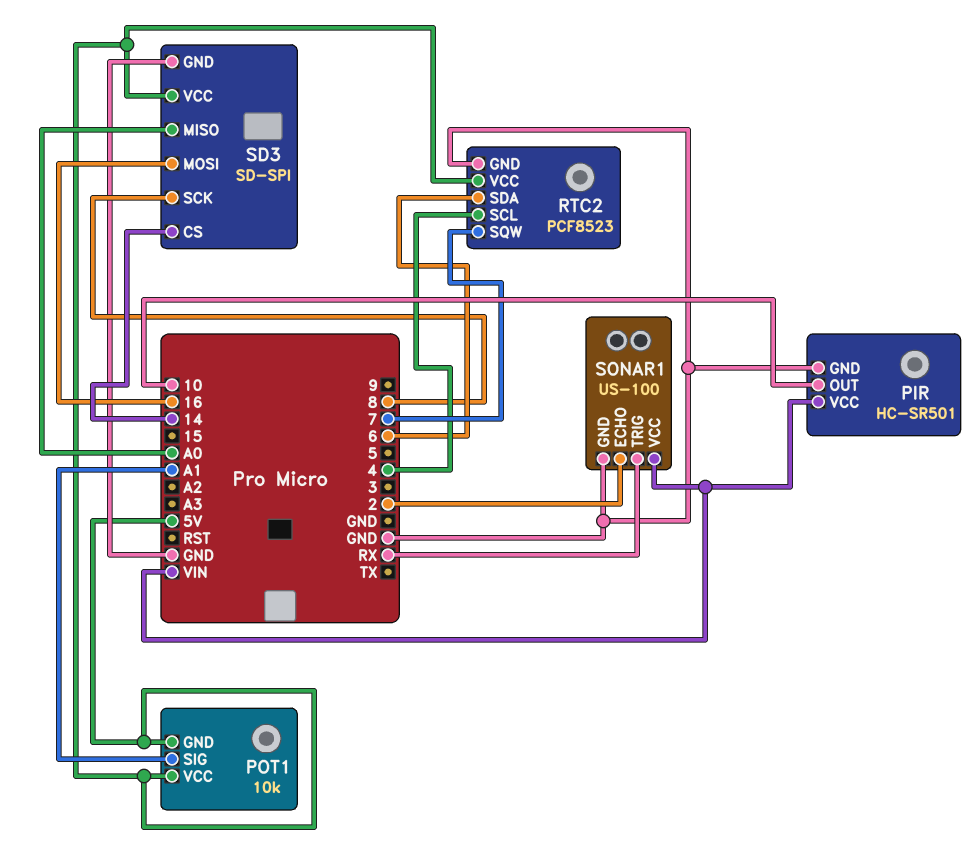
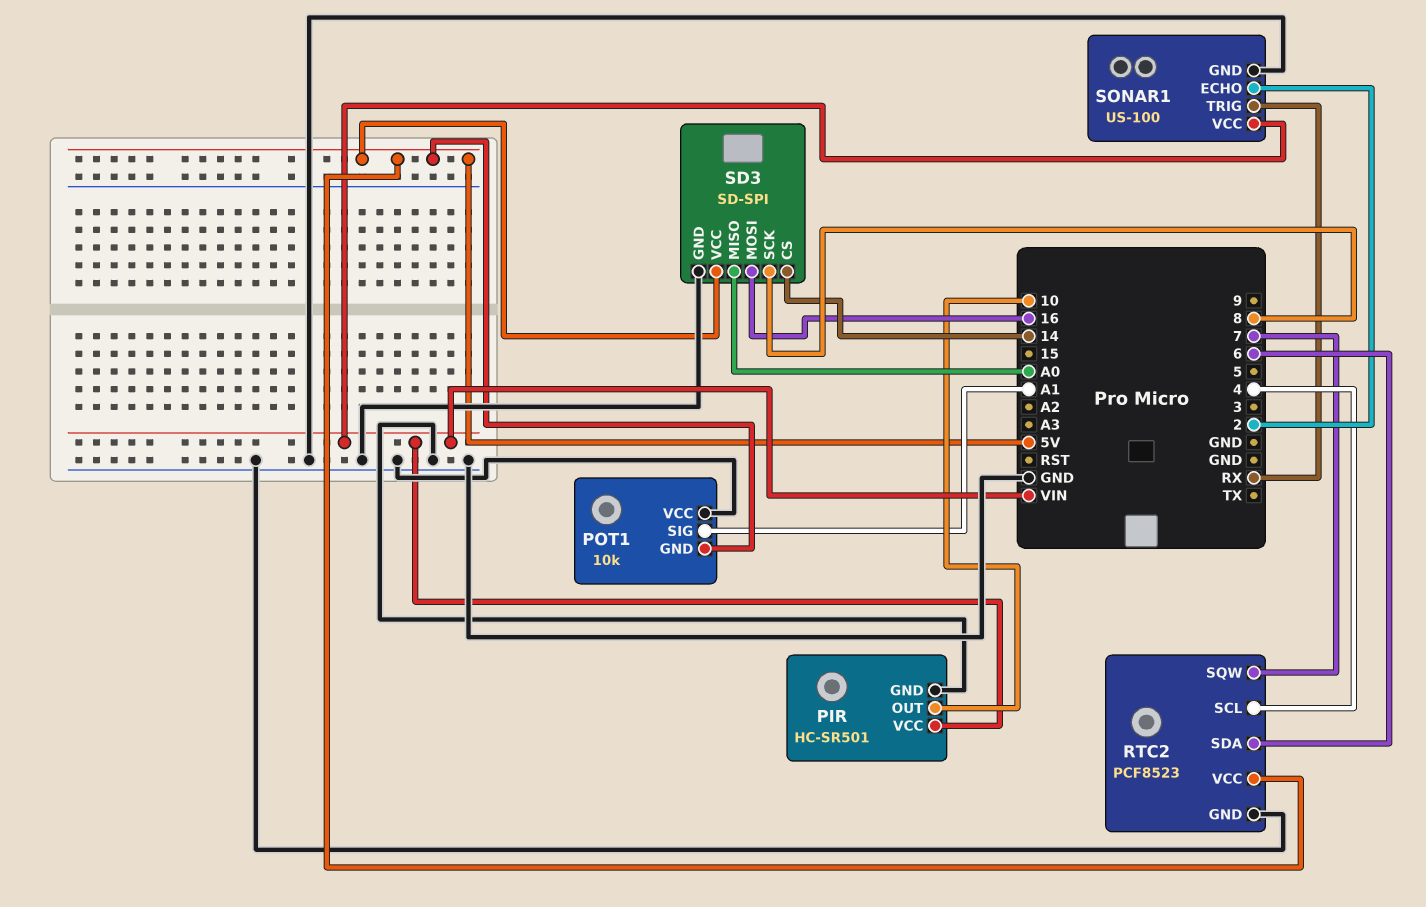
POT1 pin VCC: 5V -> GND

